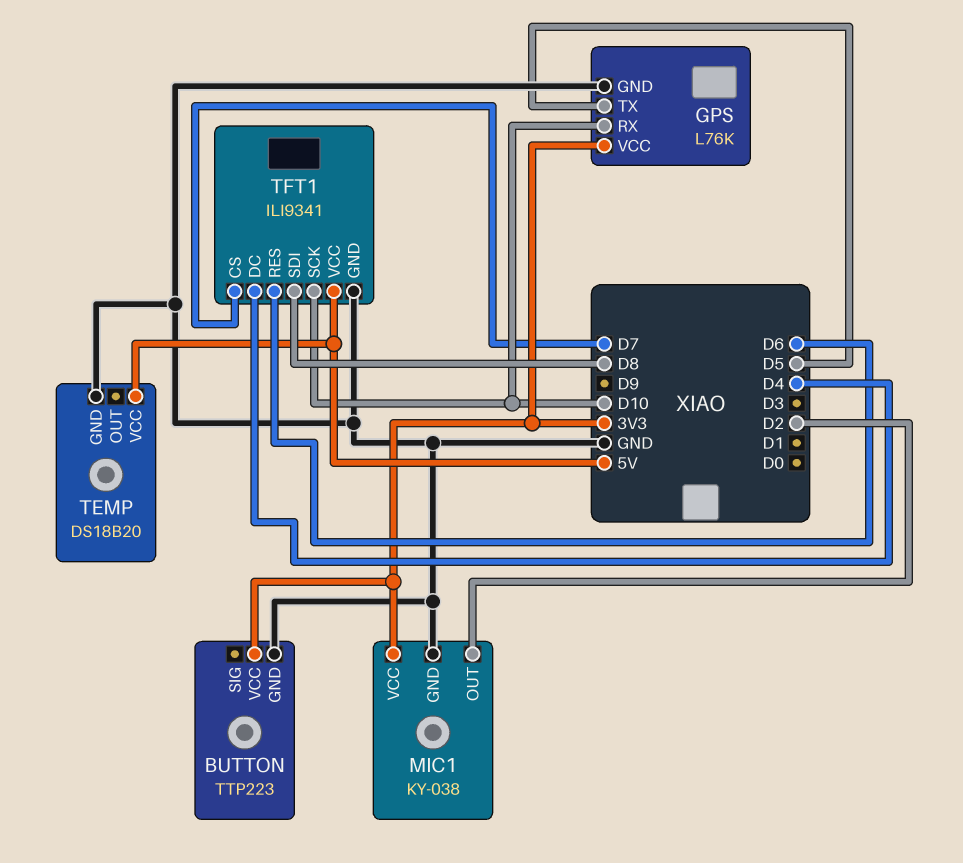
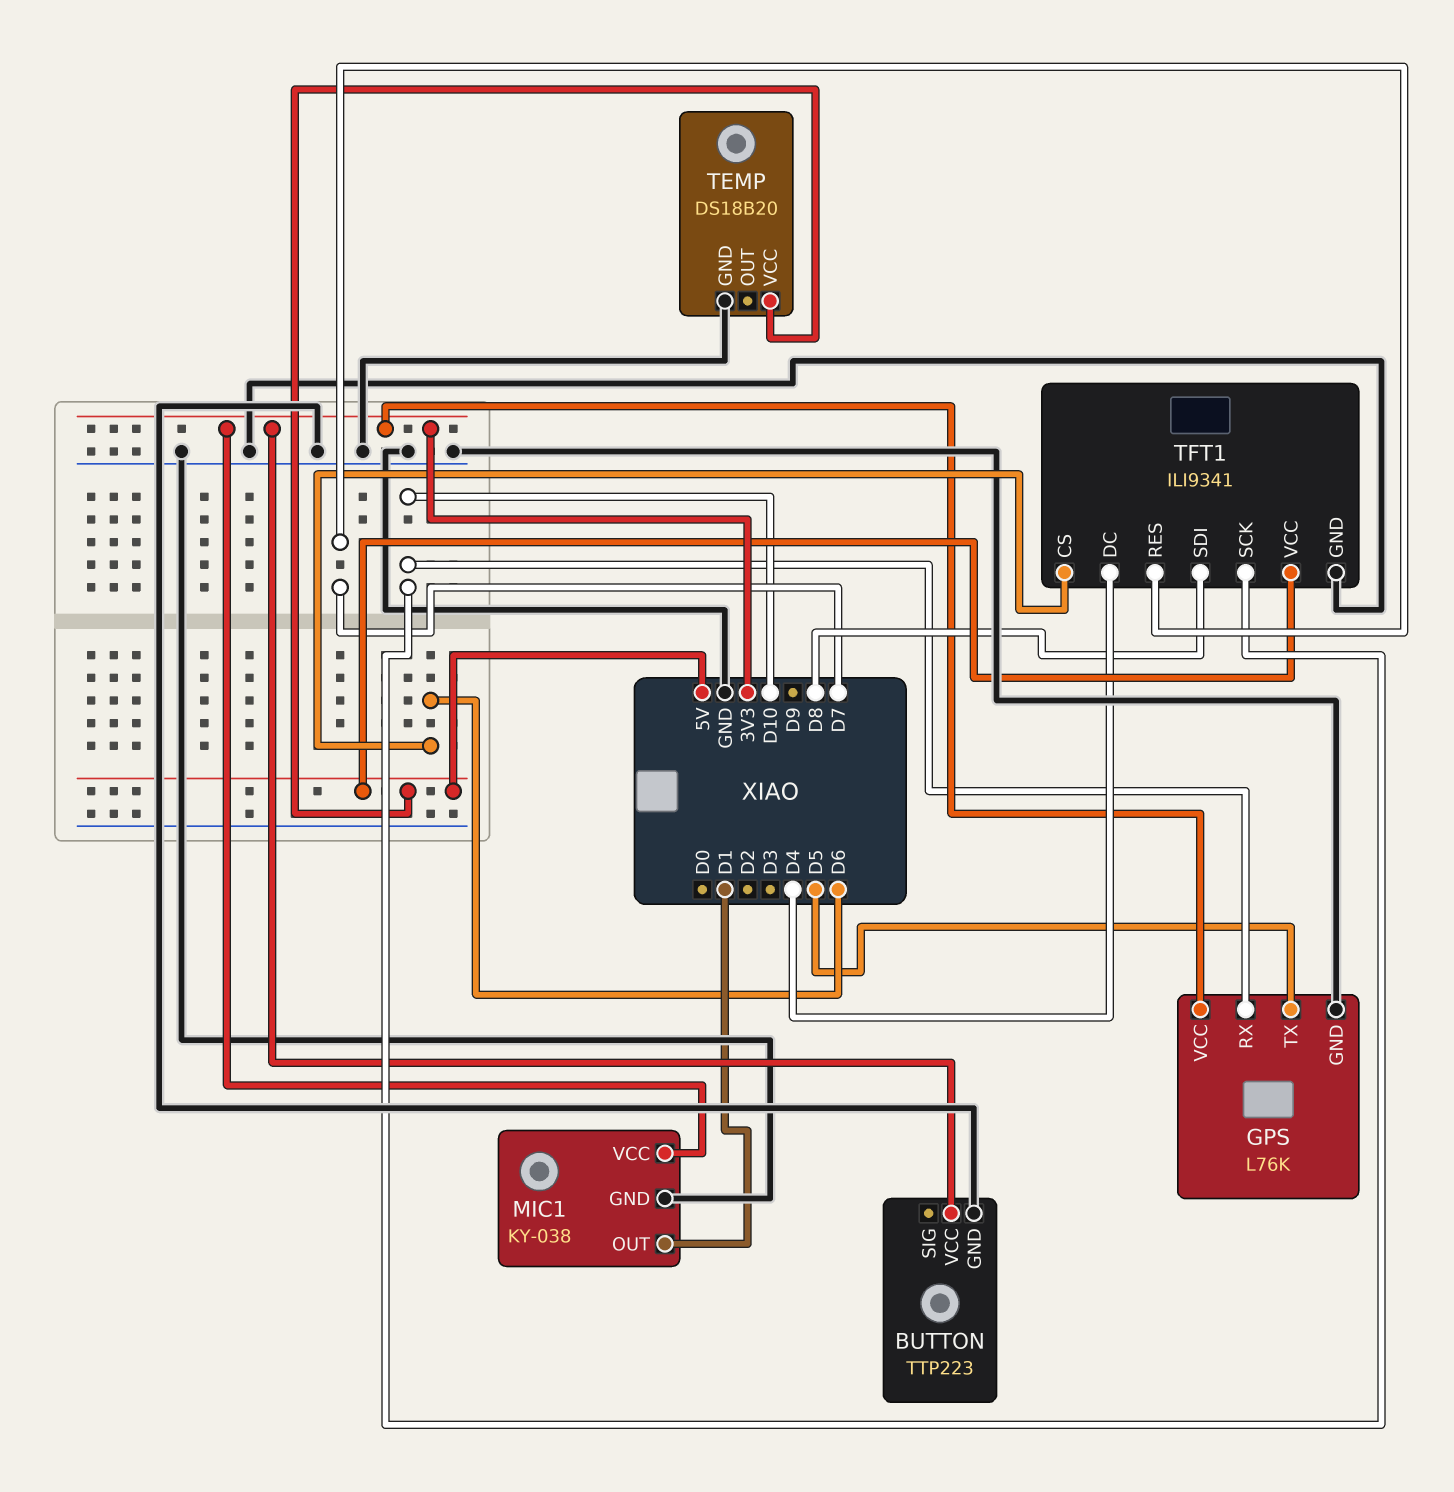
MIC1 pin OUT: D2 -> D1
TFT1 pin CS: D7 -> D6
TFT1 pin RES: D6 -> D7

